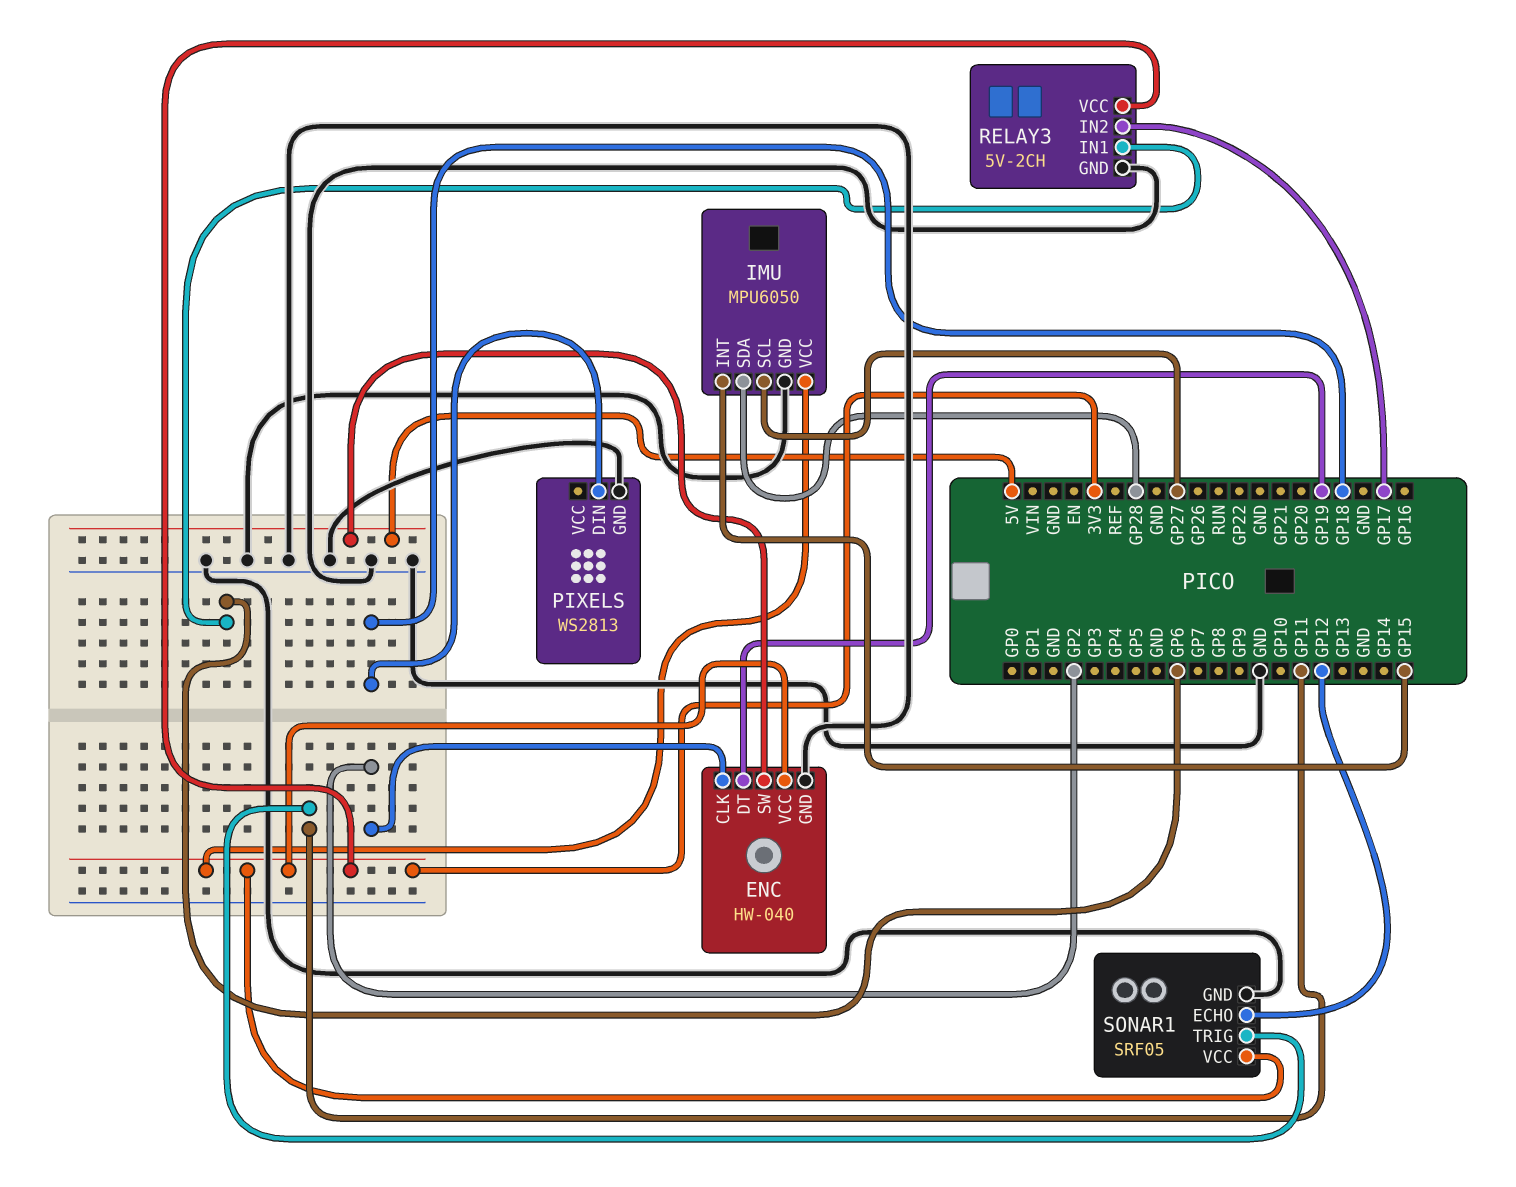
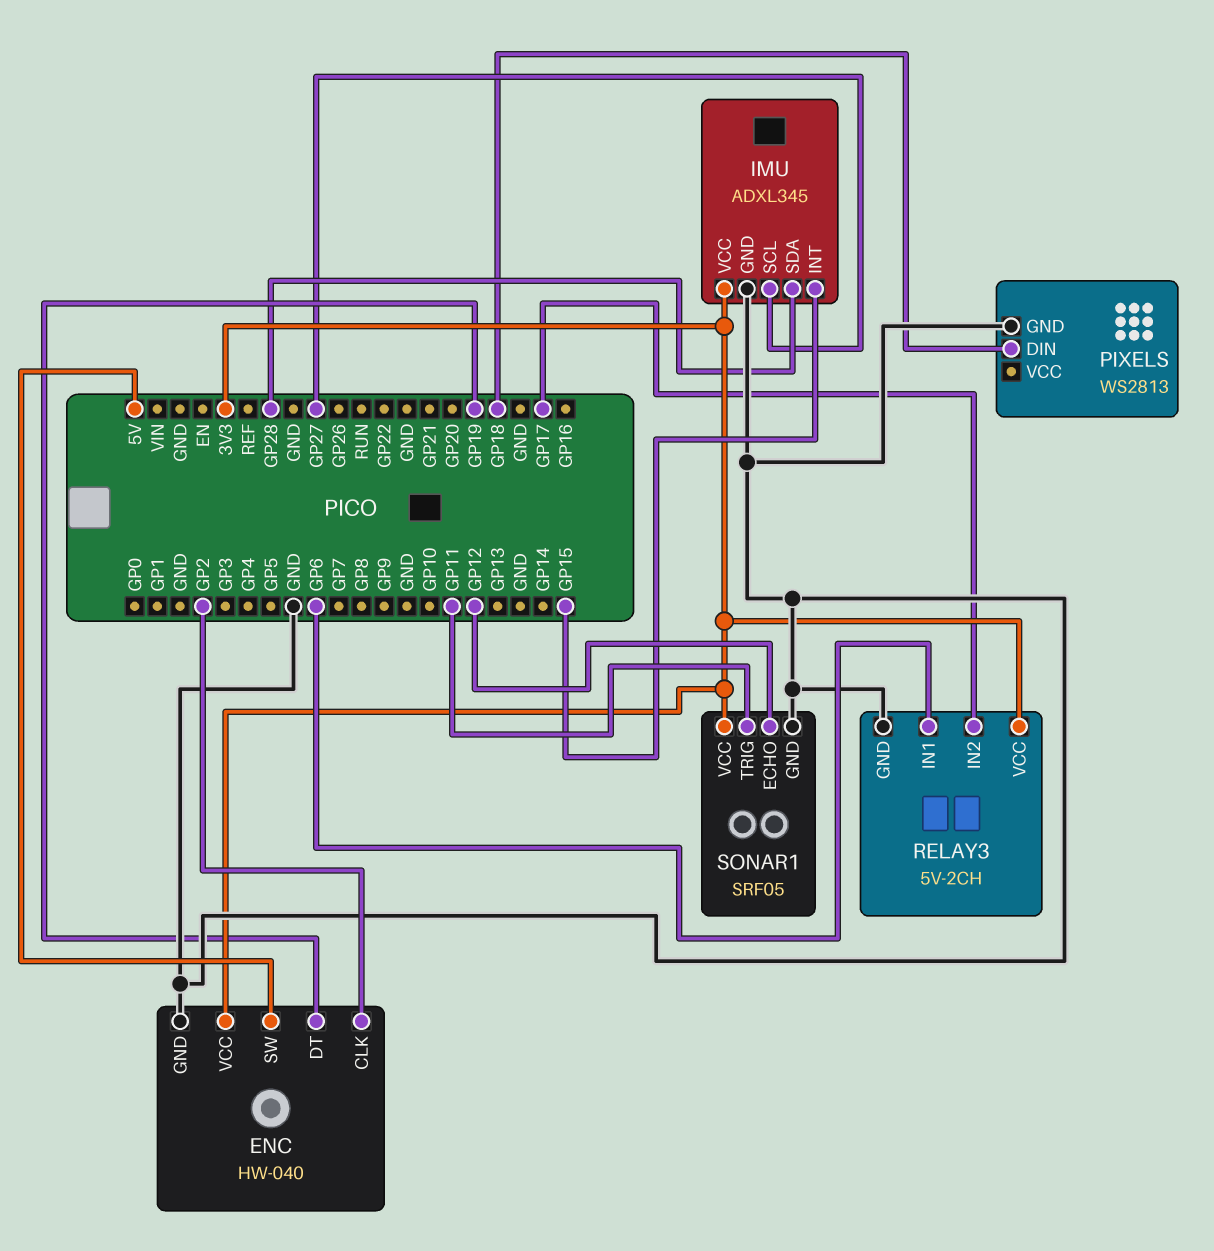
IMU: MPU6050 -> ADXL345

